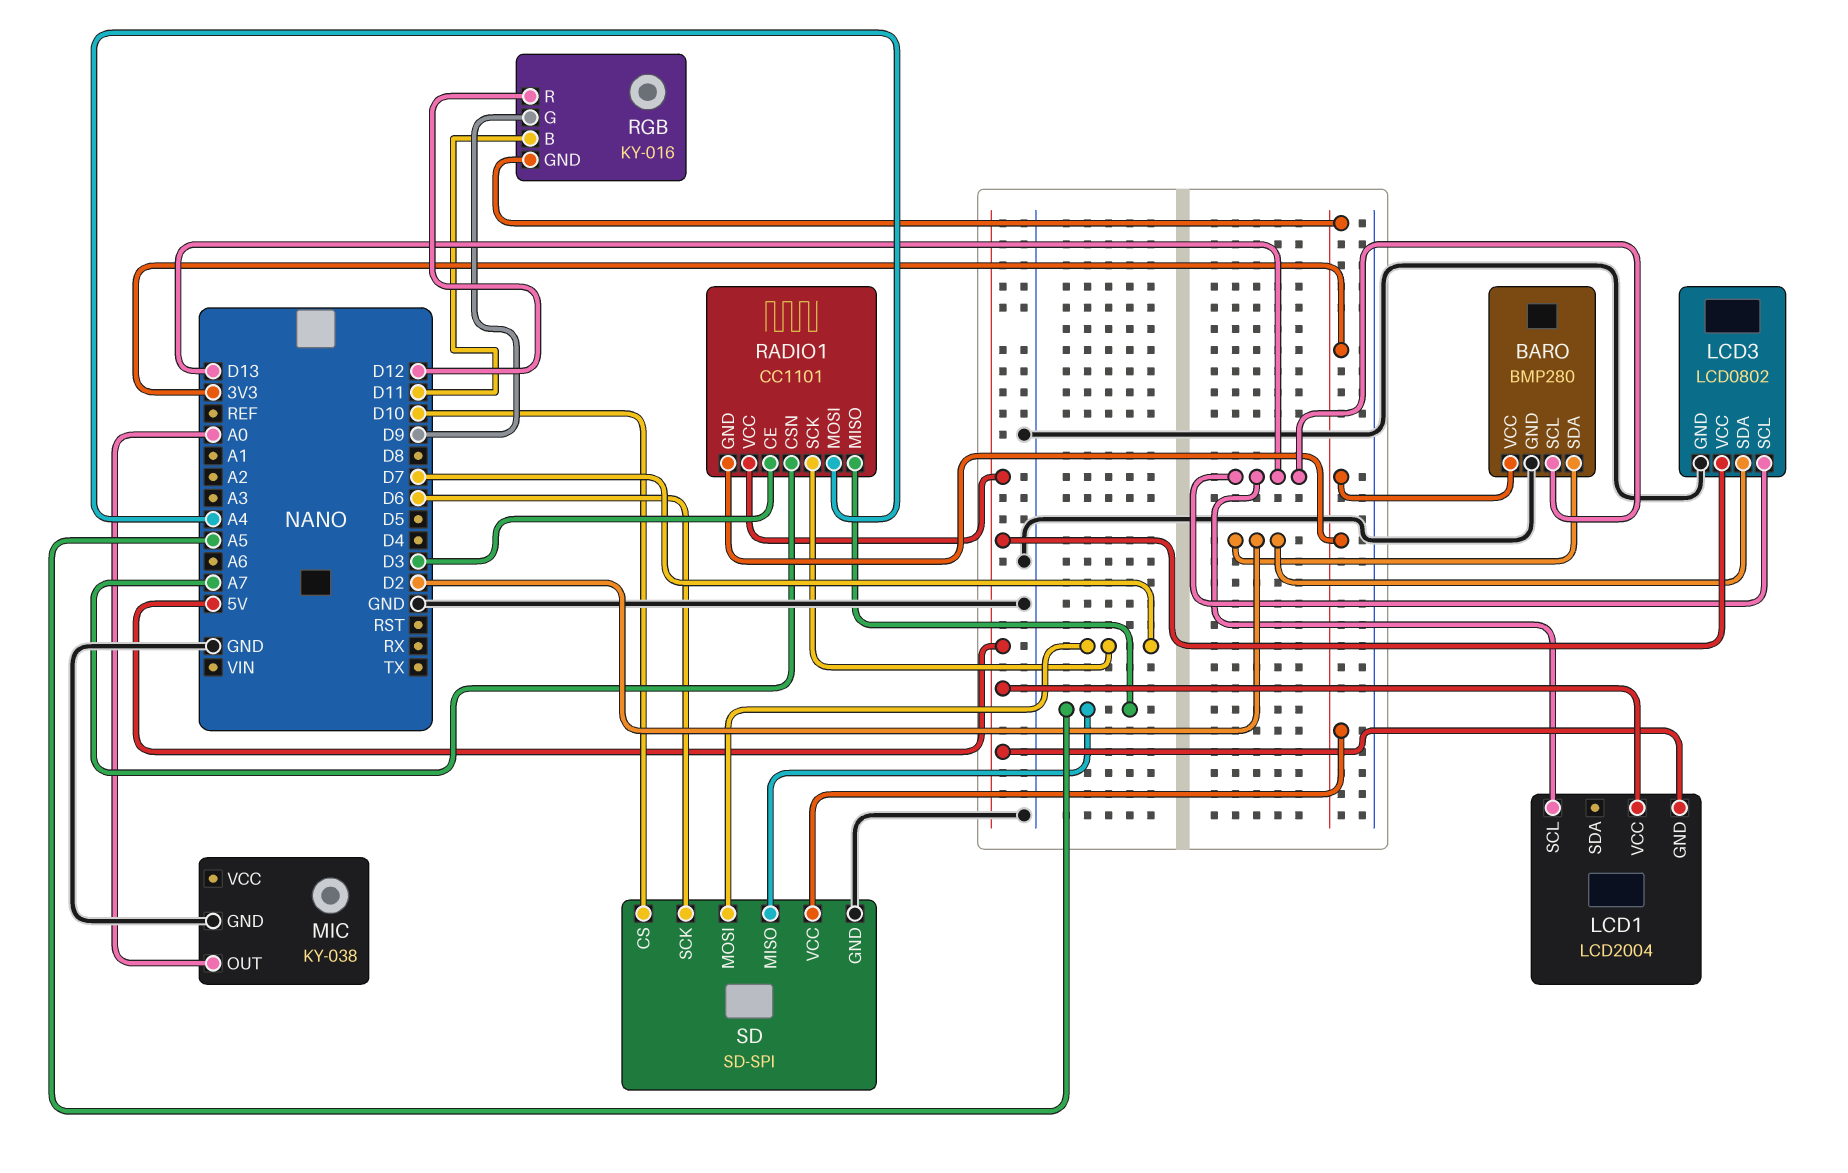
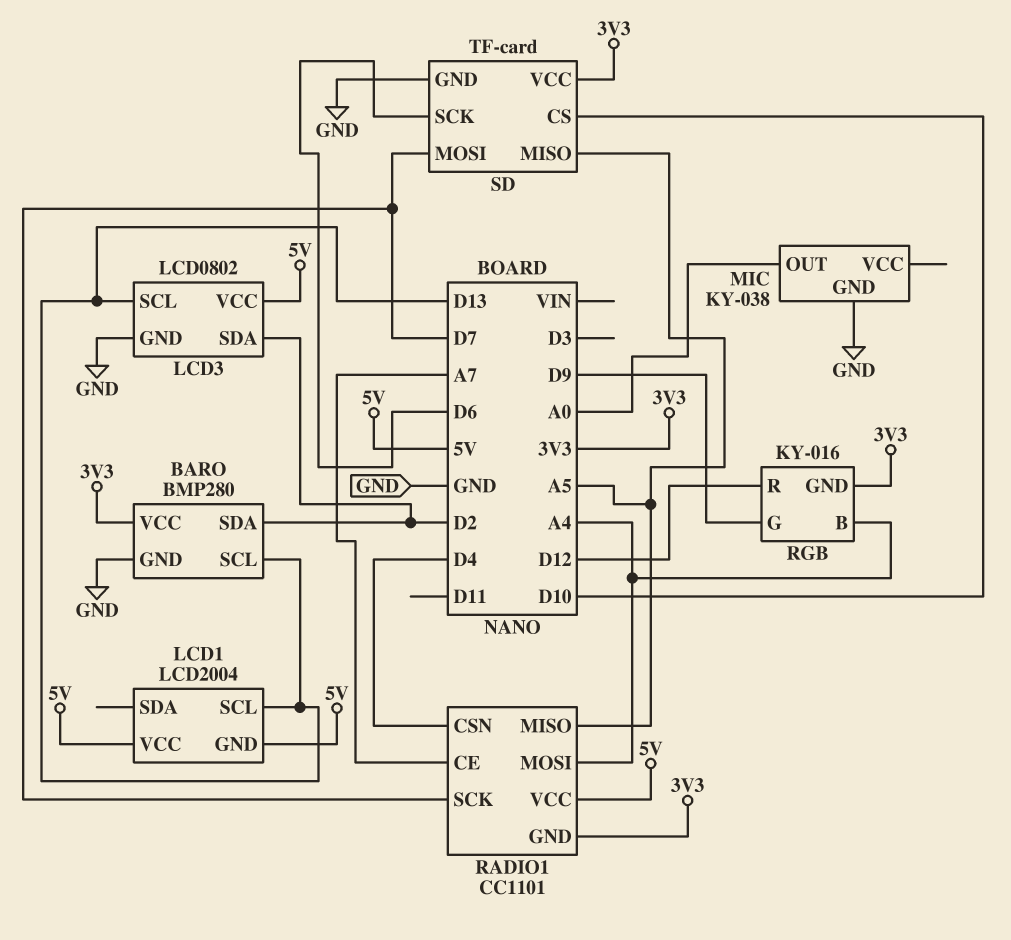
RADIO1 pin CE: D3 -> A7
RADIO1 pin CSN: A7 -> D4
RGB pin B: D11 -> A4
SD: SD-SPI -> TF-card

